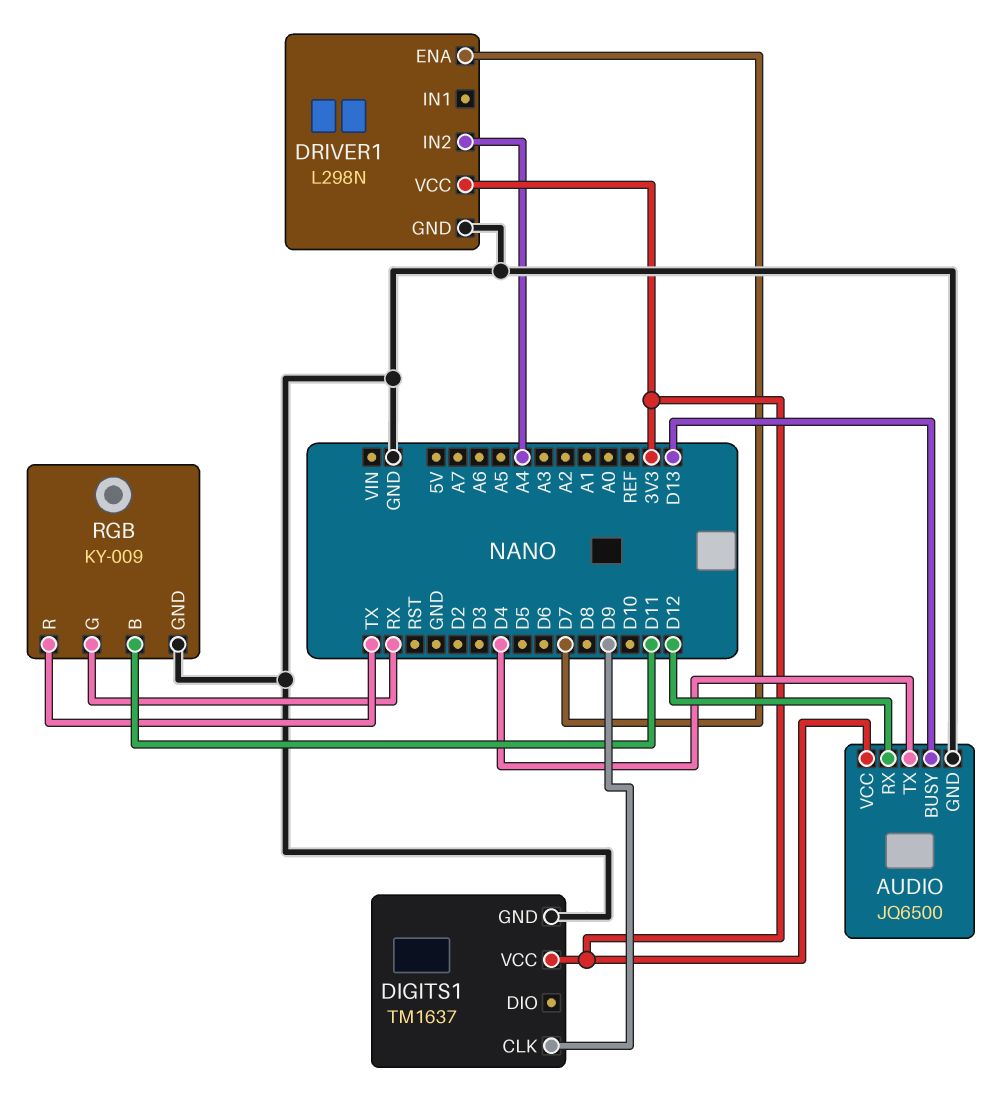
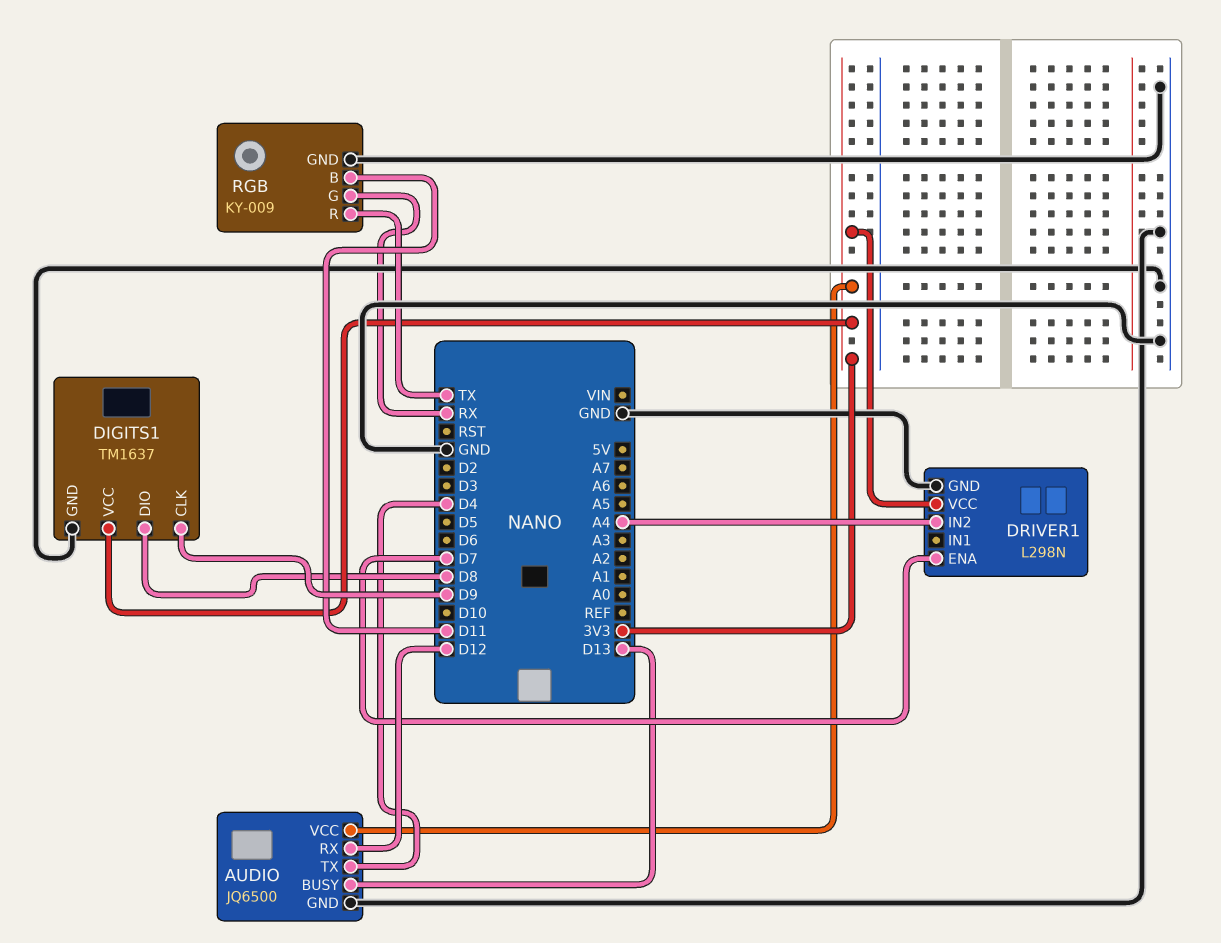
DIGITS1 pin DIO: none -> D8

